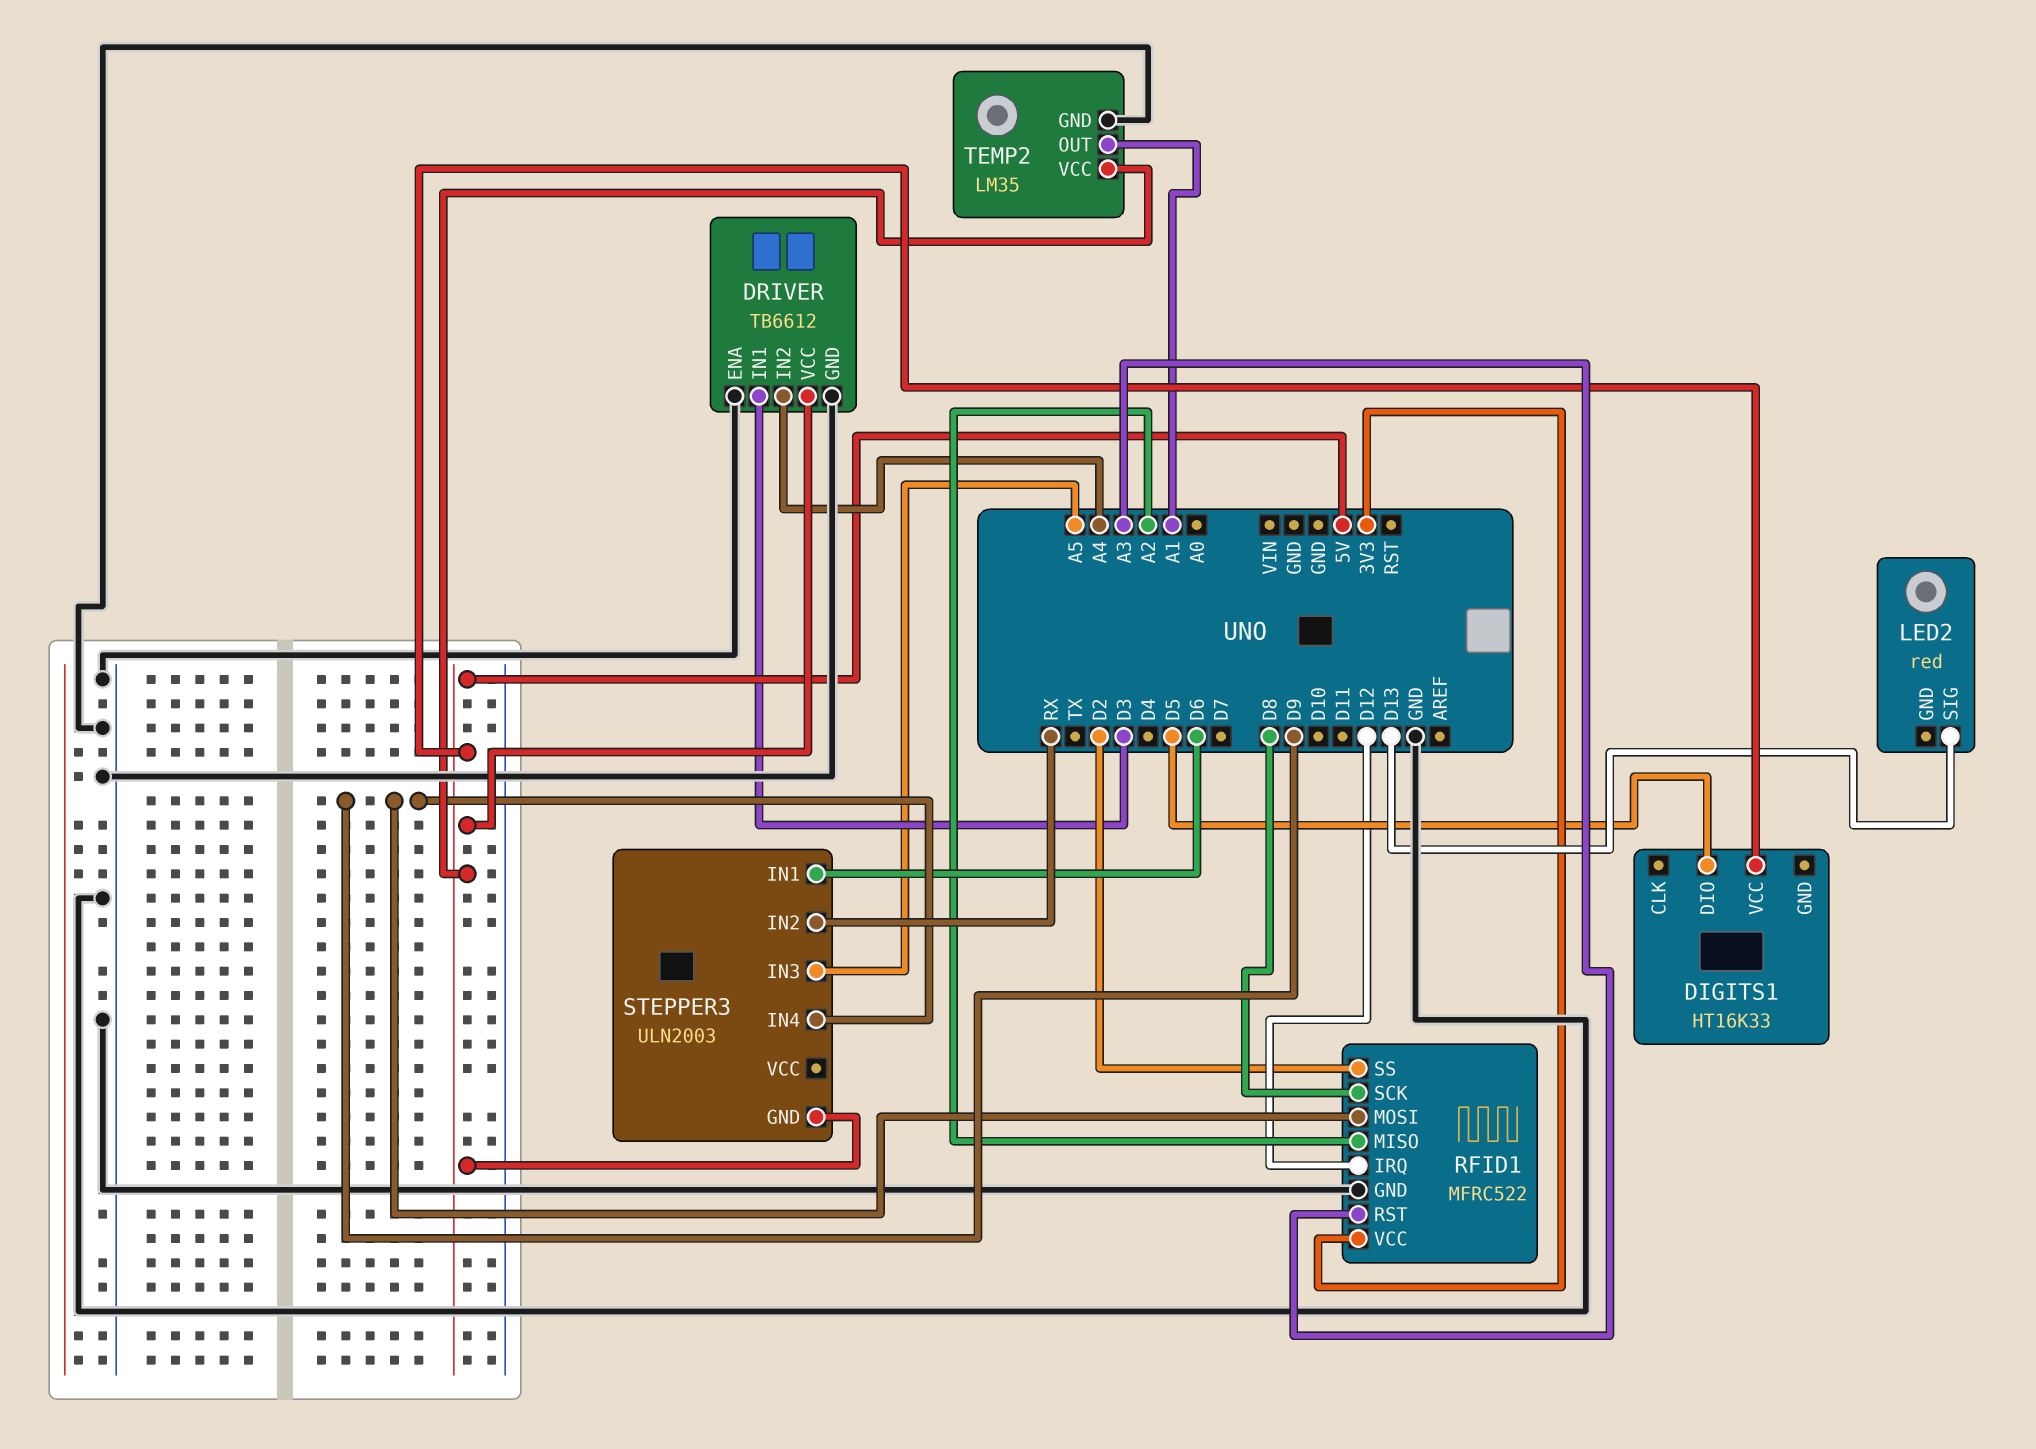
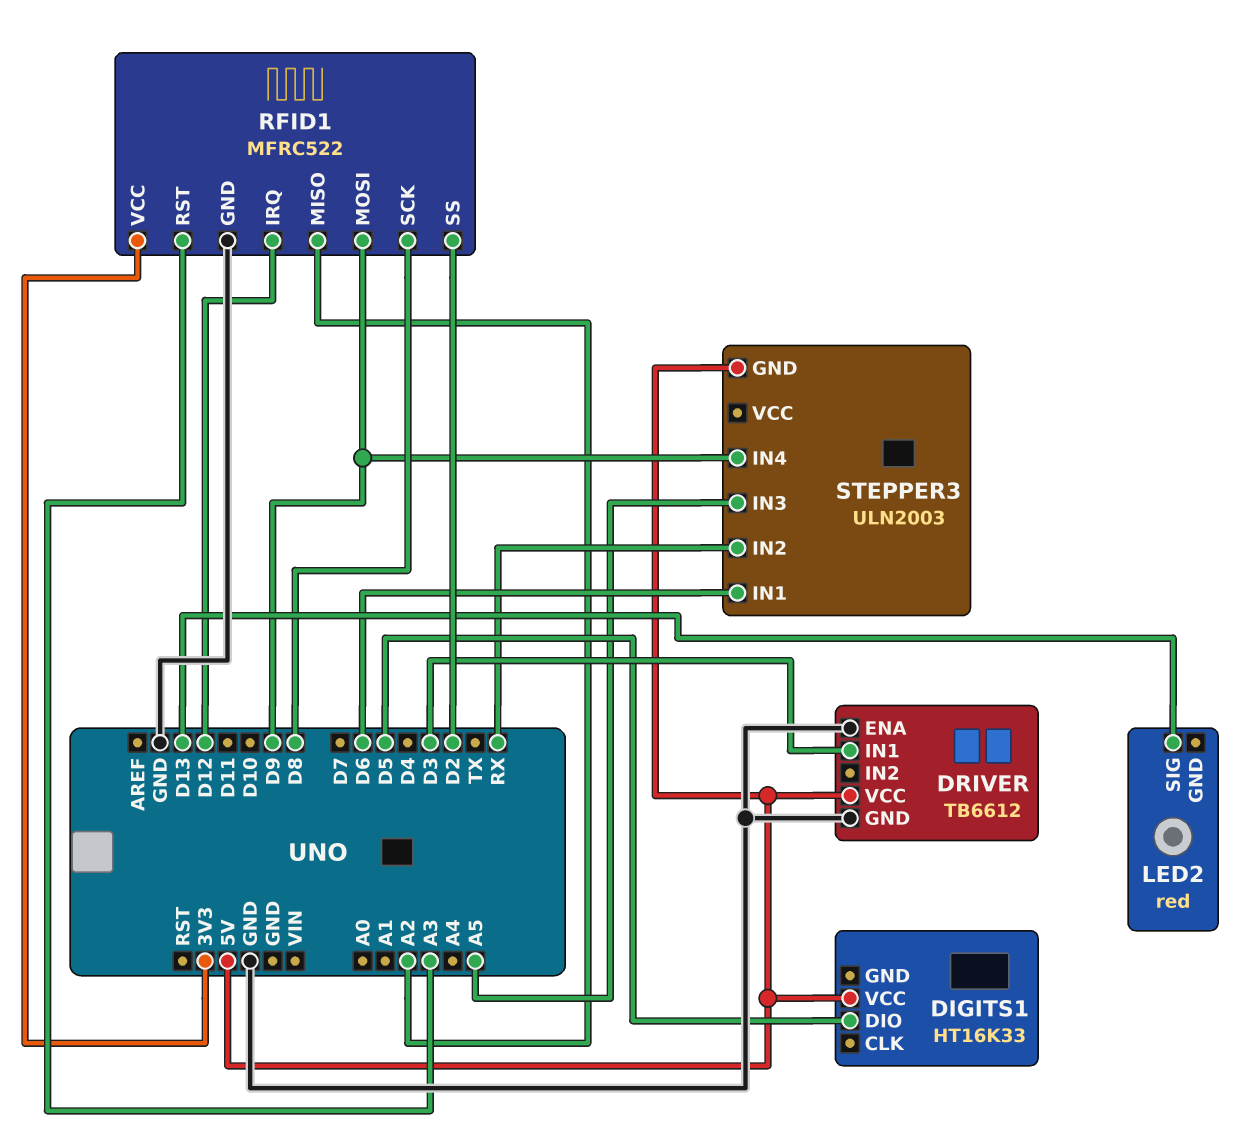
DRIVER pin IN2: A4 -> none
TEMP2: LM35 -> none
TEMP2 pin GND: GND -> none
TEMP2 pin OUT: A1 -> none
TEMP2 pin VCC: 5V -> none

